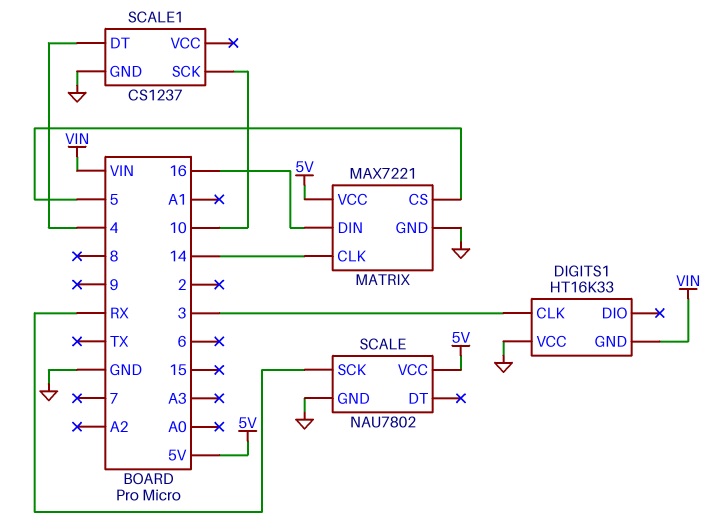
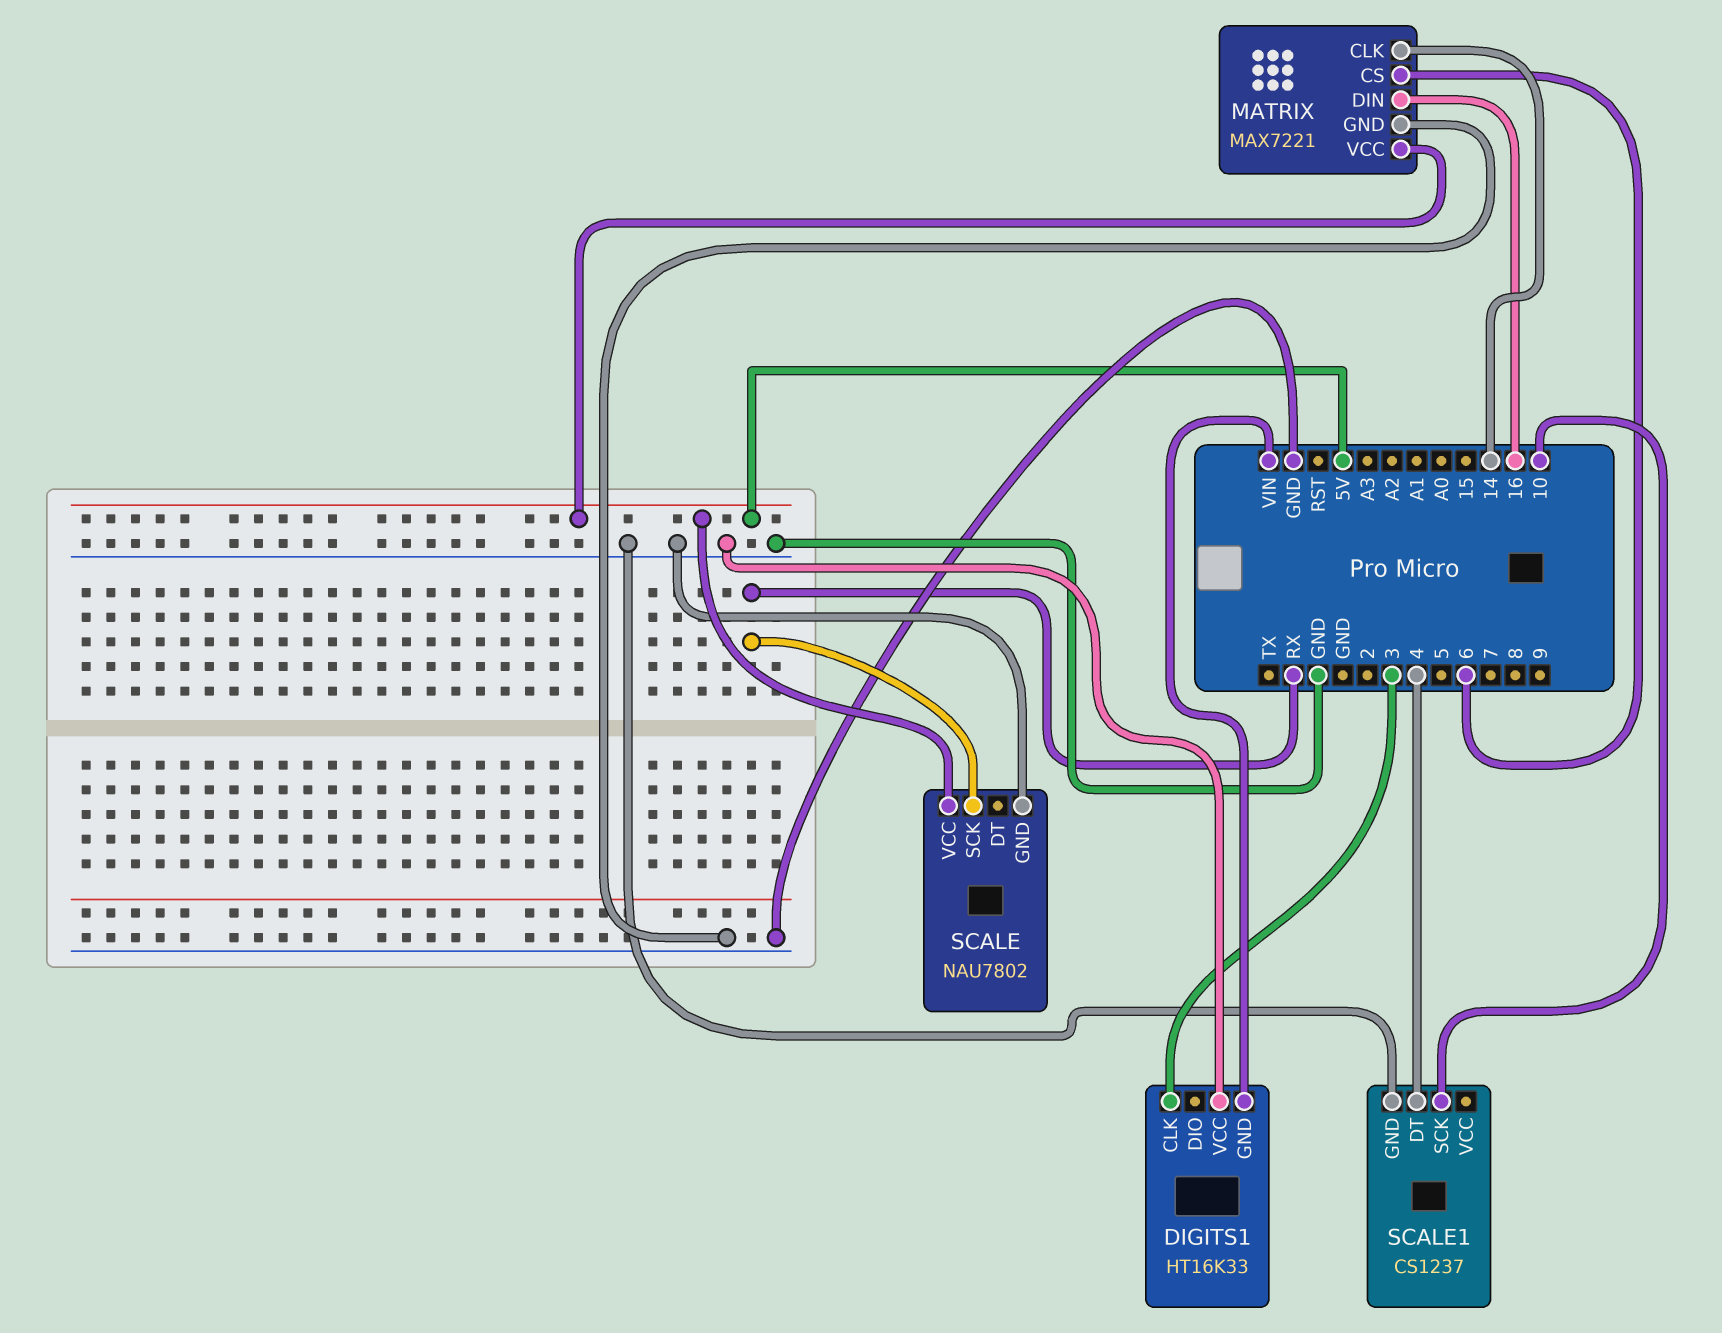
MATRIX pin CS: 5 -> 6

